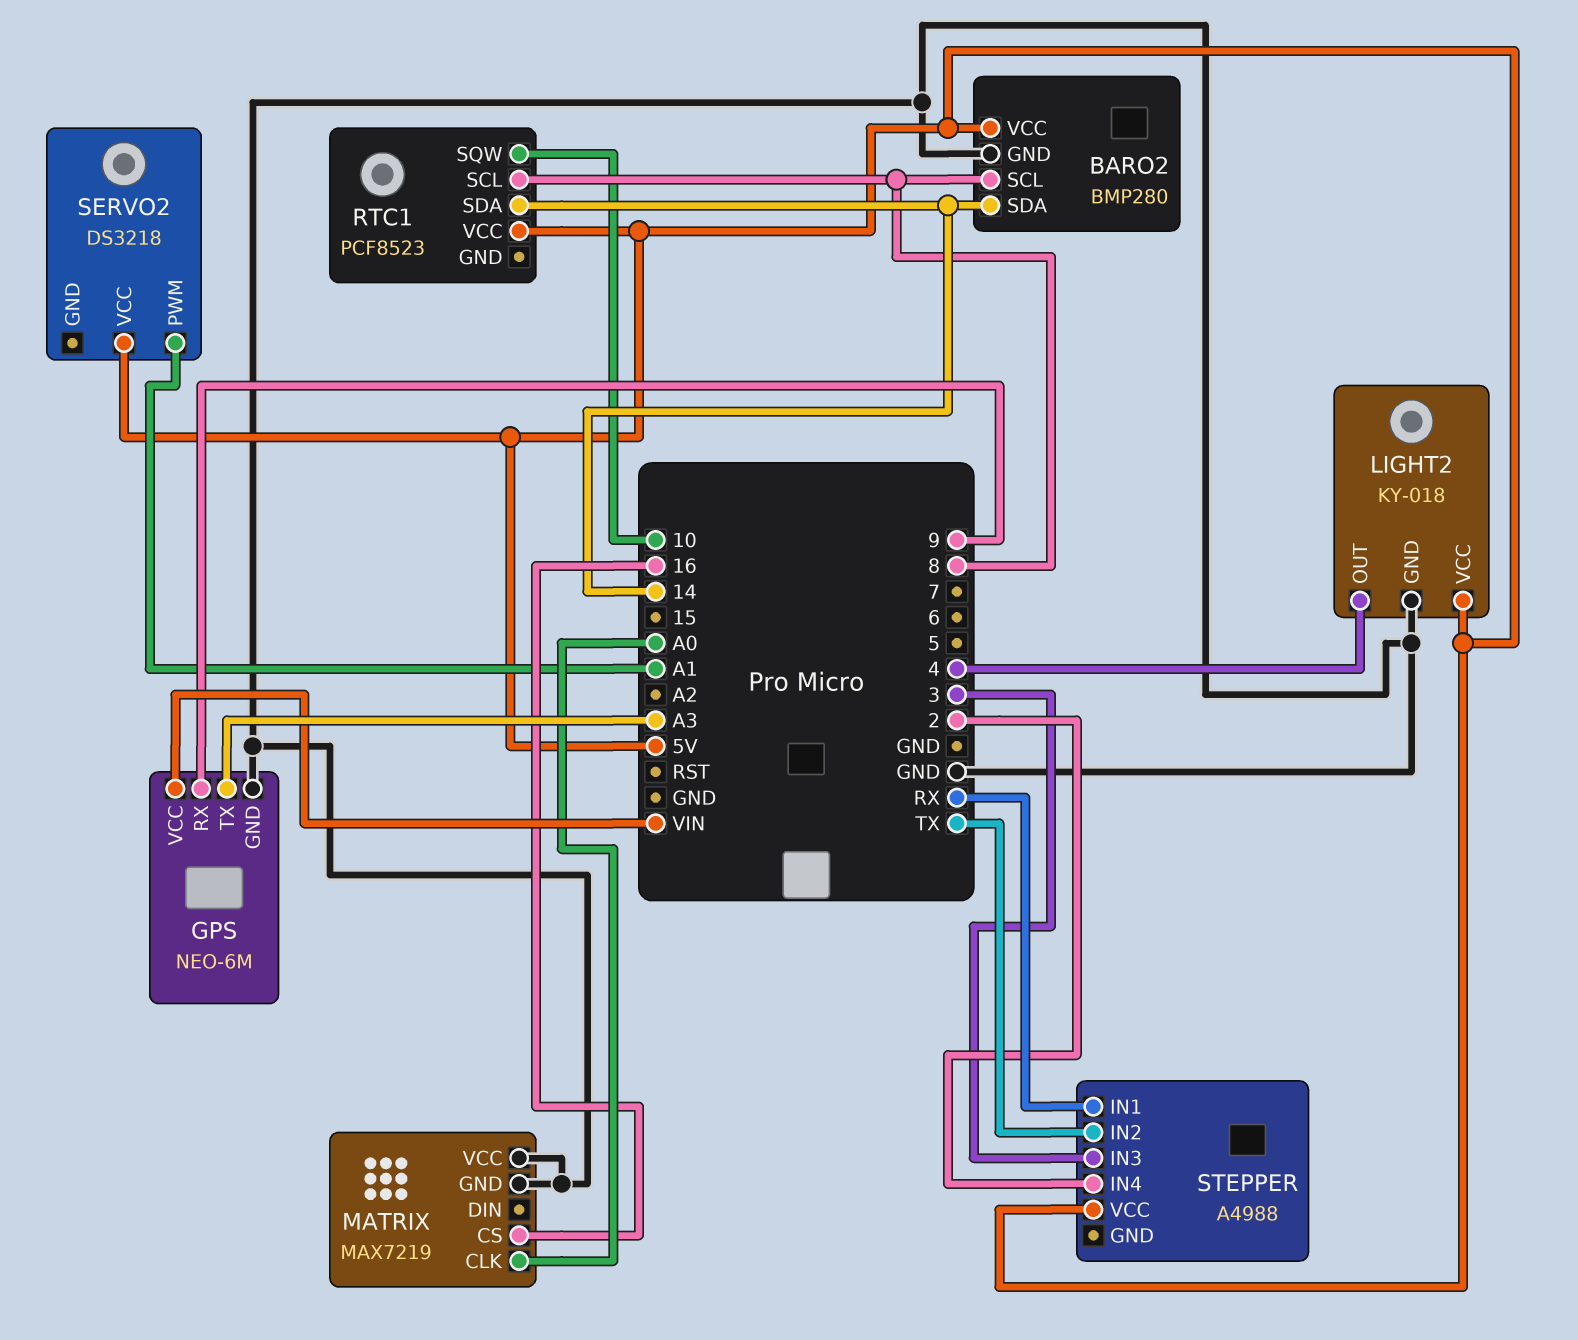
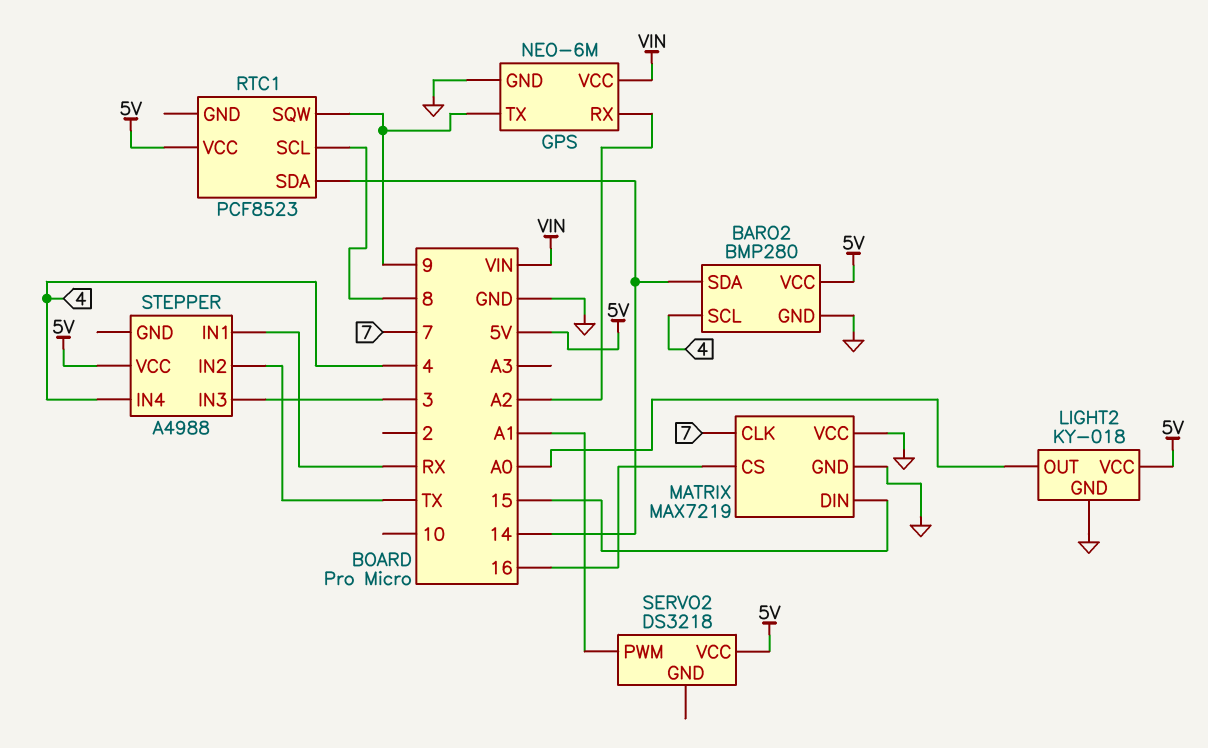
BARO2 pin SCL: 8 -> 4
GPS pin RX: 9 -> A2
GPS pin TX: A3 -> 9
LIGHT2 pin OUT: 4 -> A0
MATRIX pin CLK: A0 -> 7
MATRIX pin DIN: none -> 15
RTC1 pin SQW: 10 -> 9
STEPPER pin IN4: 2 -> 4

